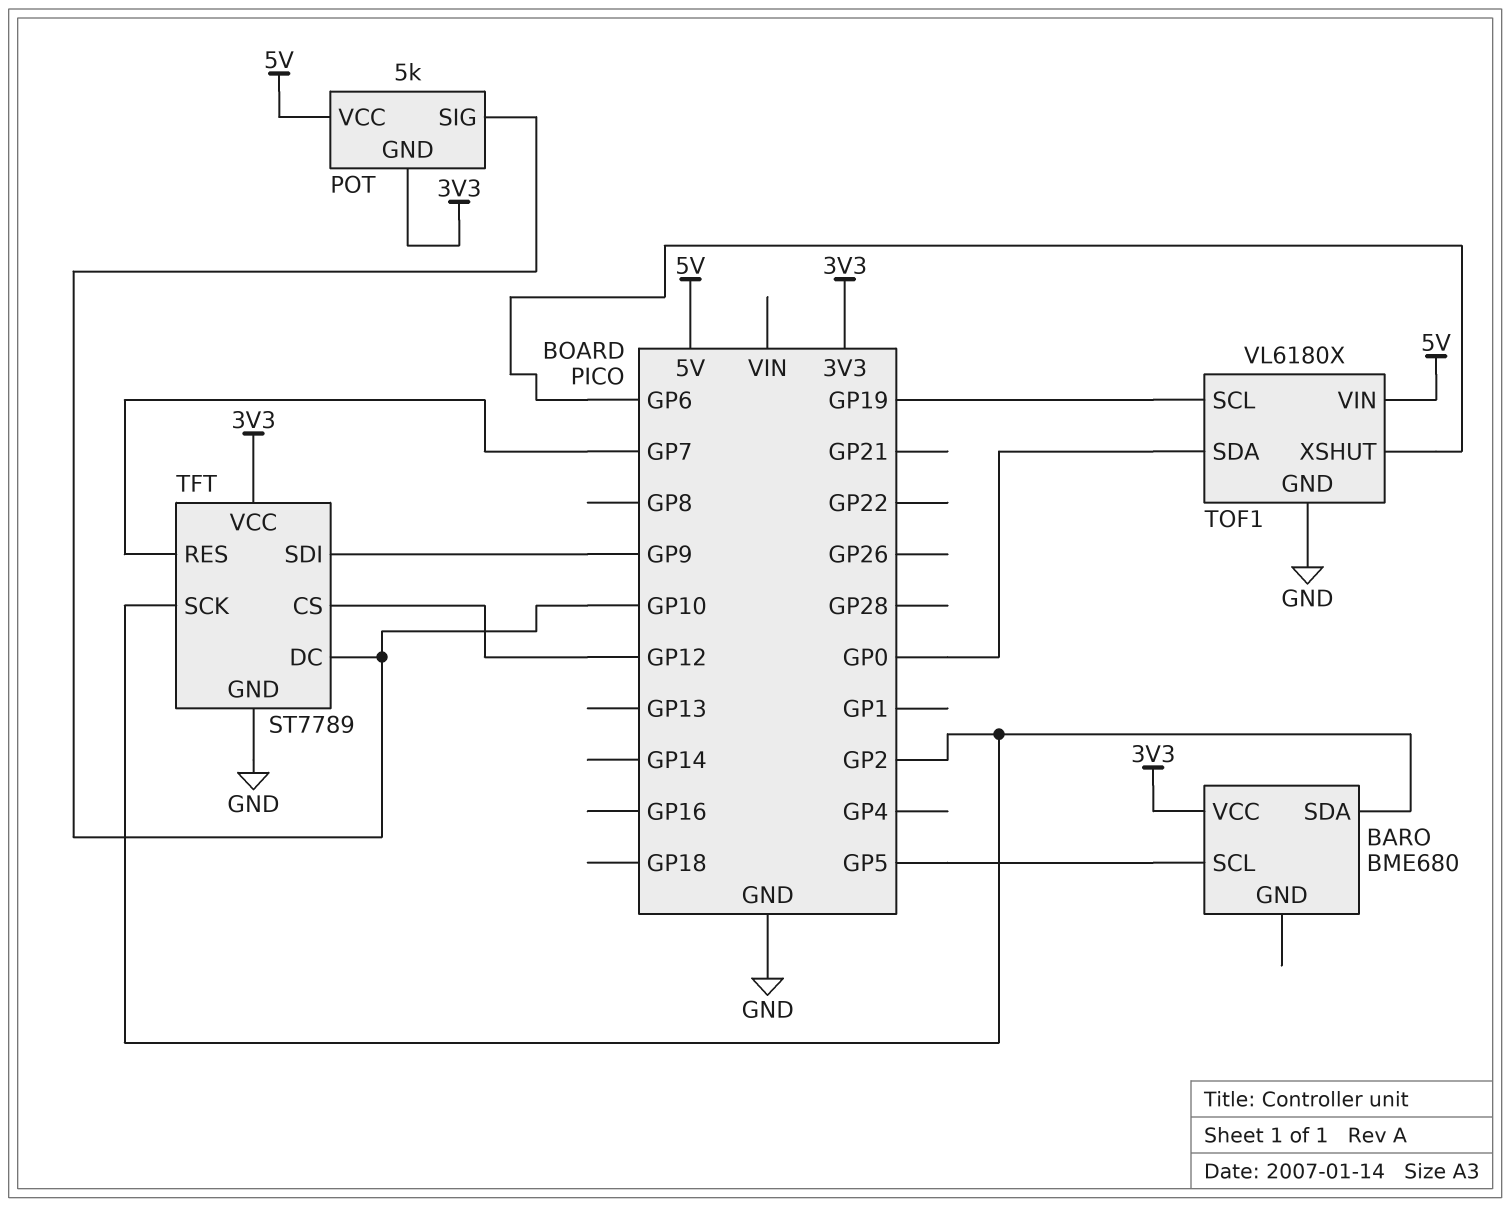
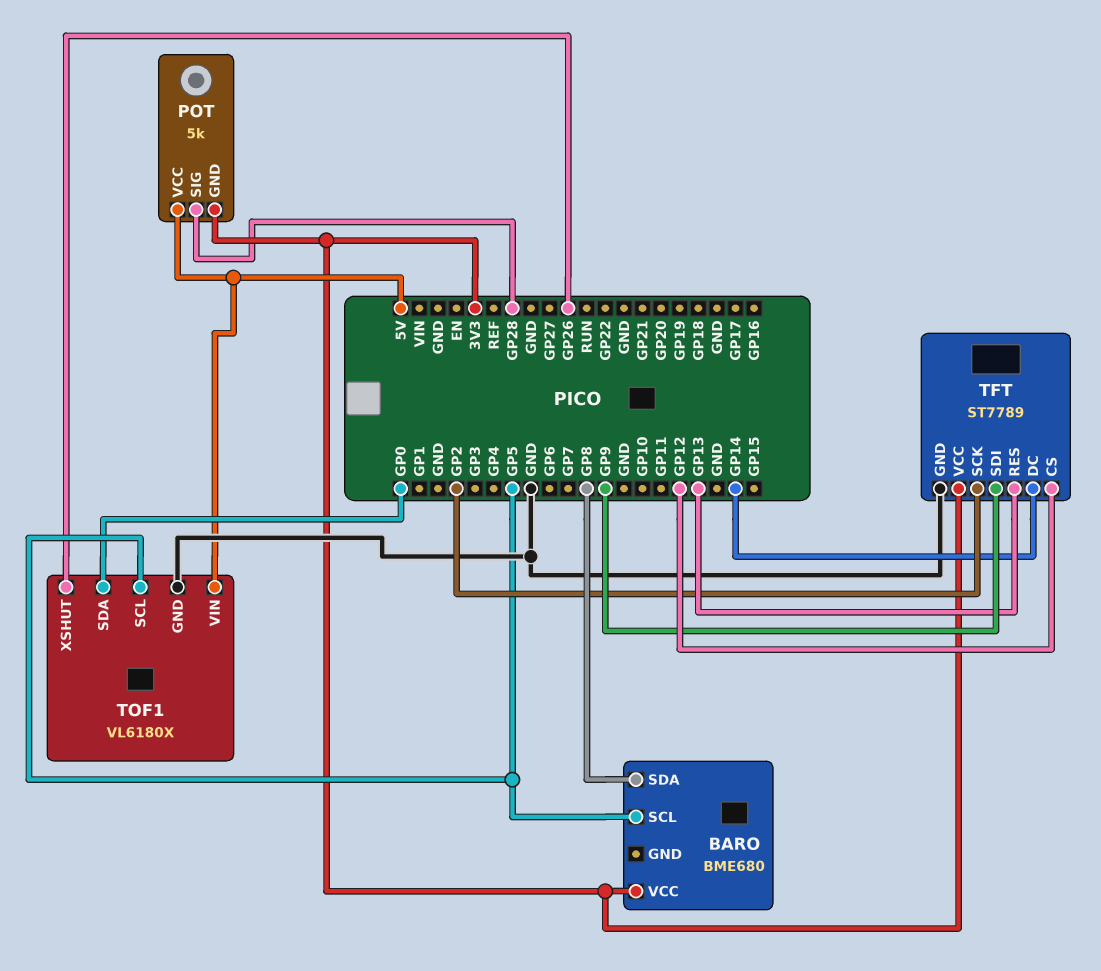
BARO pin SDA: GP2 -> GP8
POT pin SIG: GP10 -> GP28
TFT pin DC: GP10 -> GP14
TFT pin RES: GP7 -> GP13
TOF1 pin SCL: GP19 -> GP5
TOF1 pin XSHUT: GP6 -> GP26

